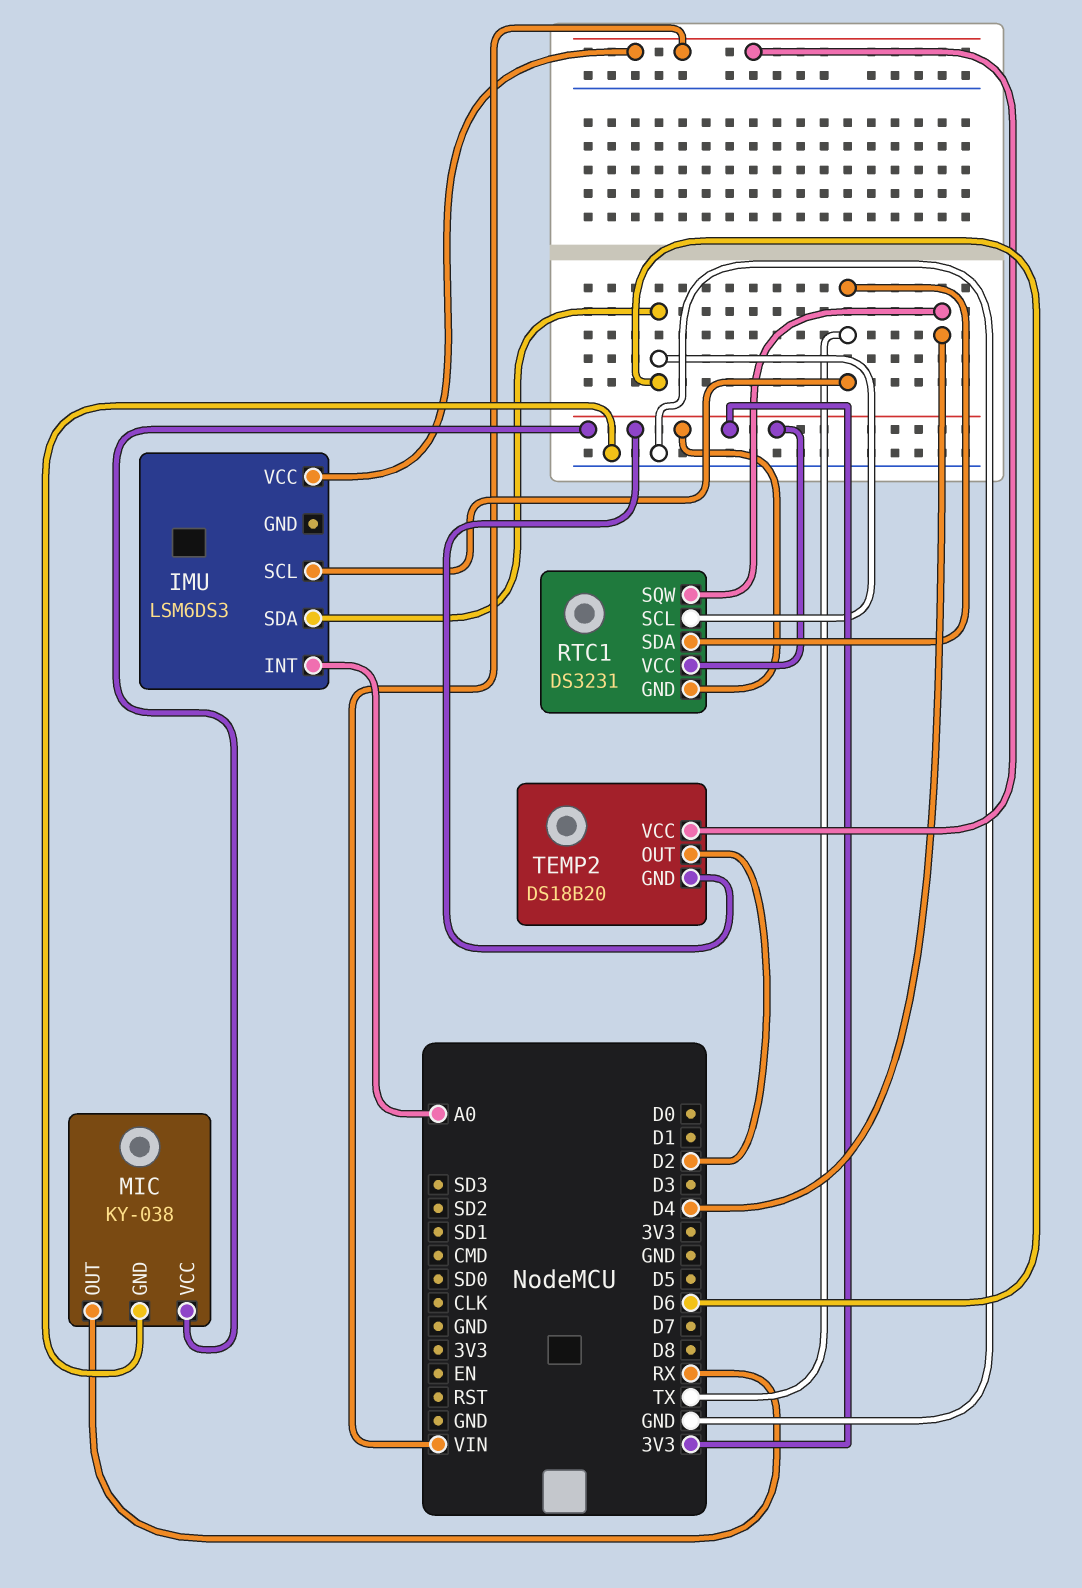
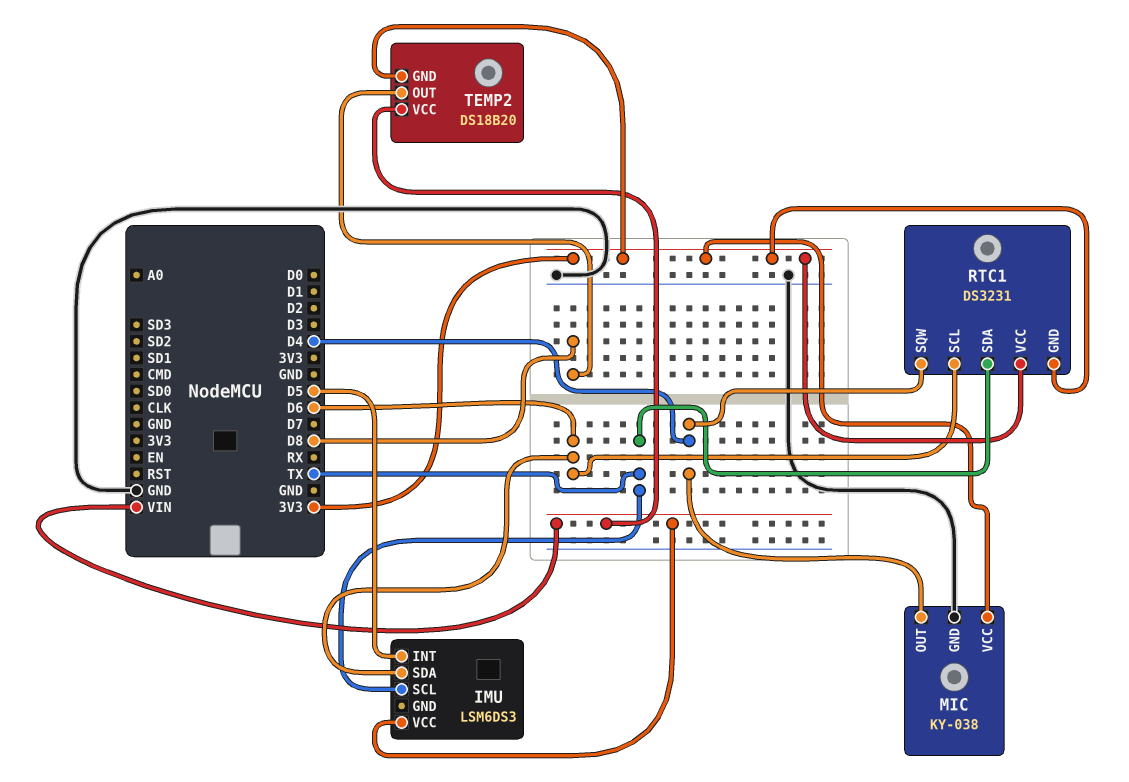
IMU pin INT: A0 -> D5
MIC pin OUT: RX -> D4
TEMP2 pin OUT: D2 -> D8

